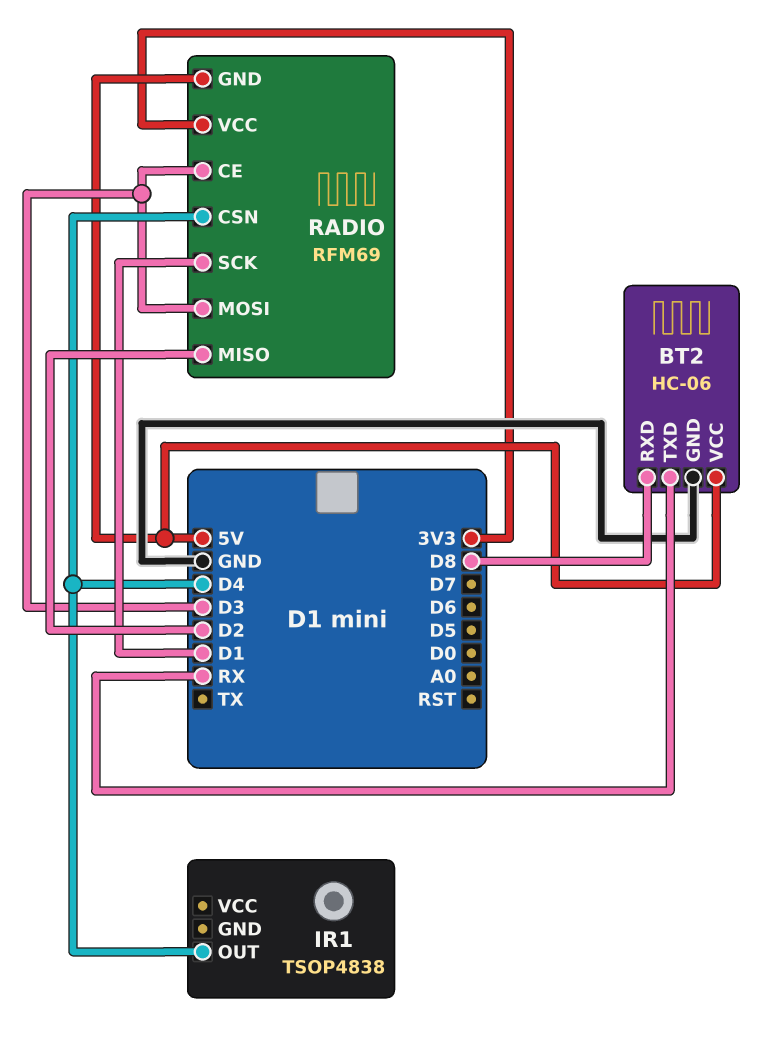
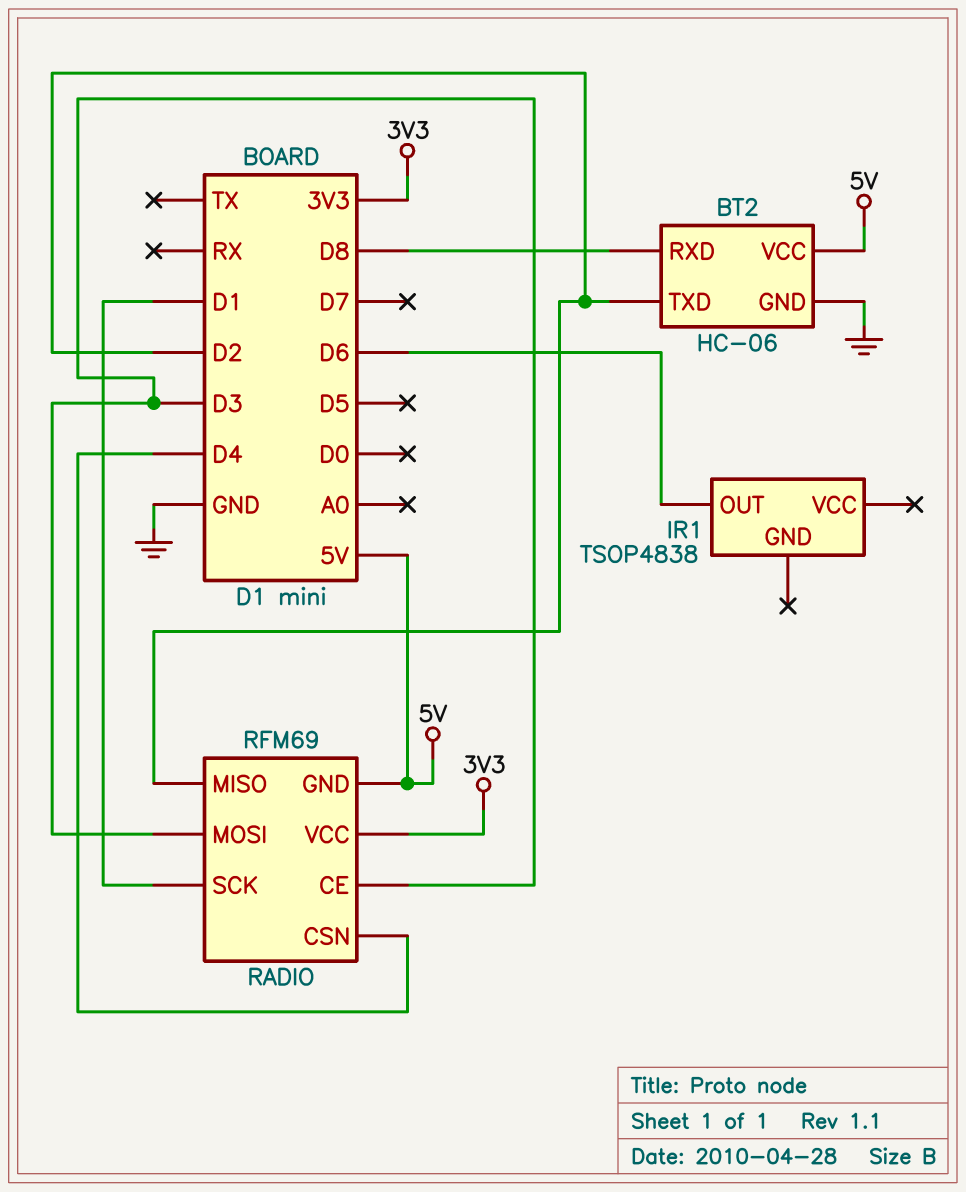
BT2 pin TXD: RX -> D2
IR1 pin OUT: D4 -> D6

